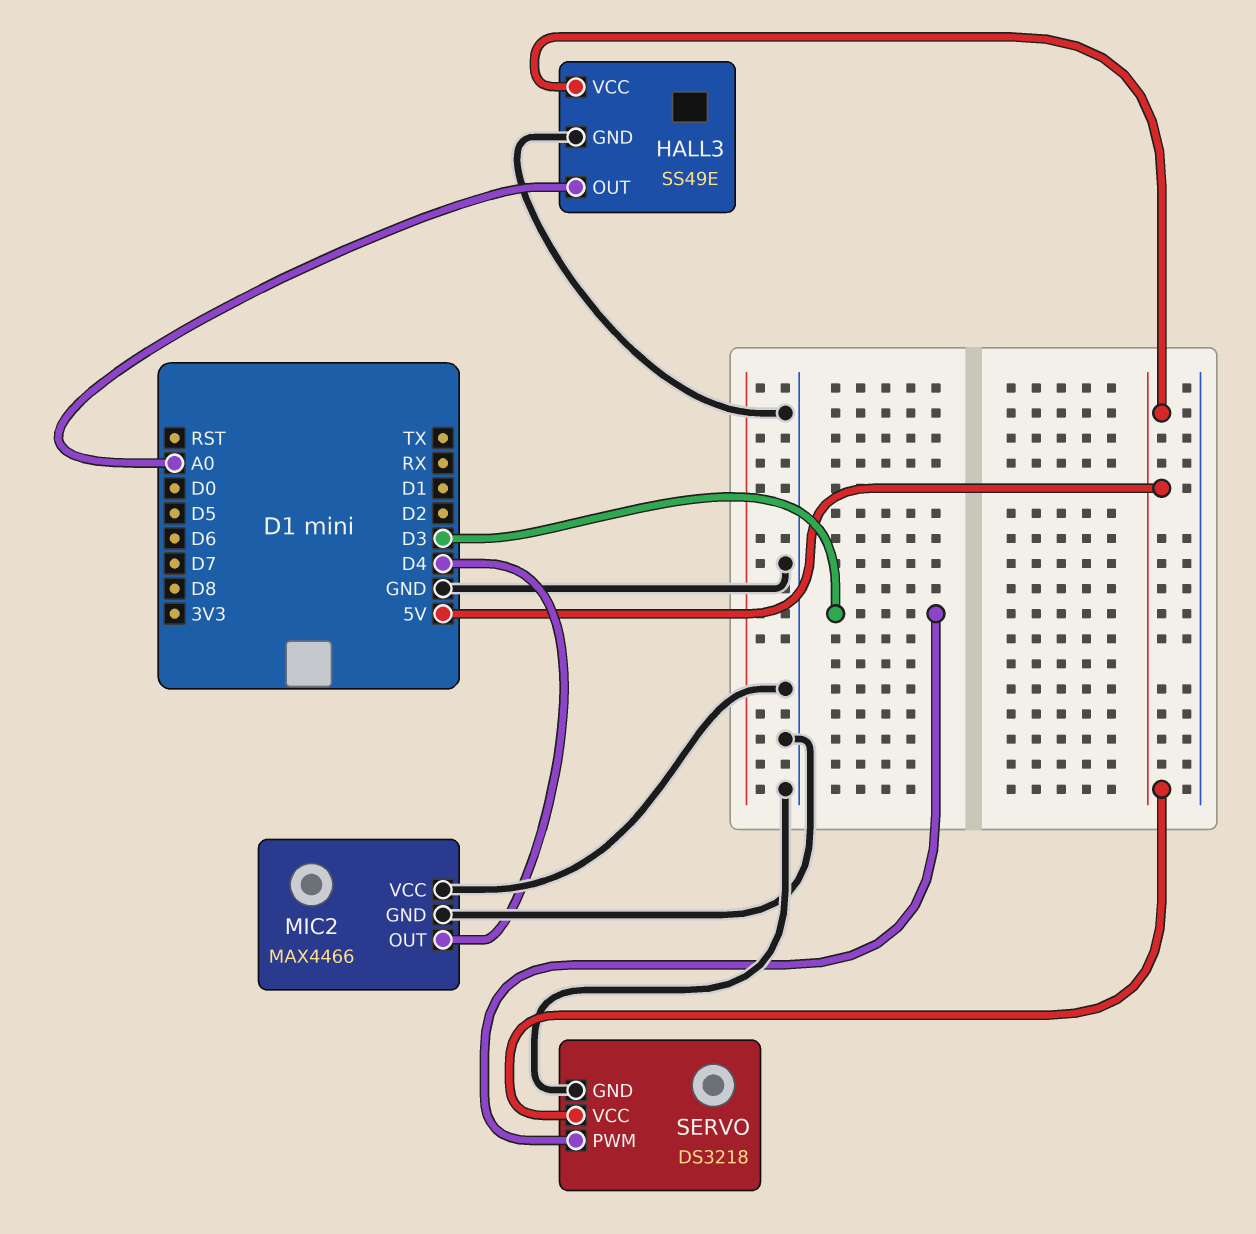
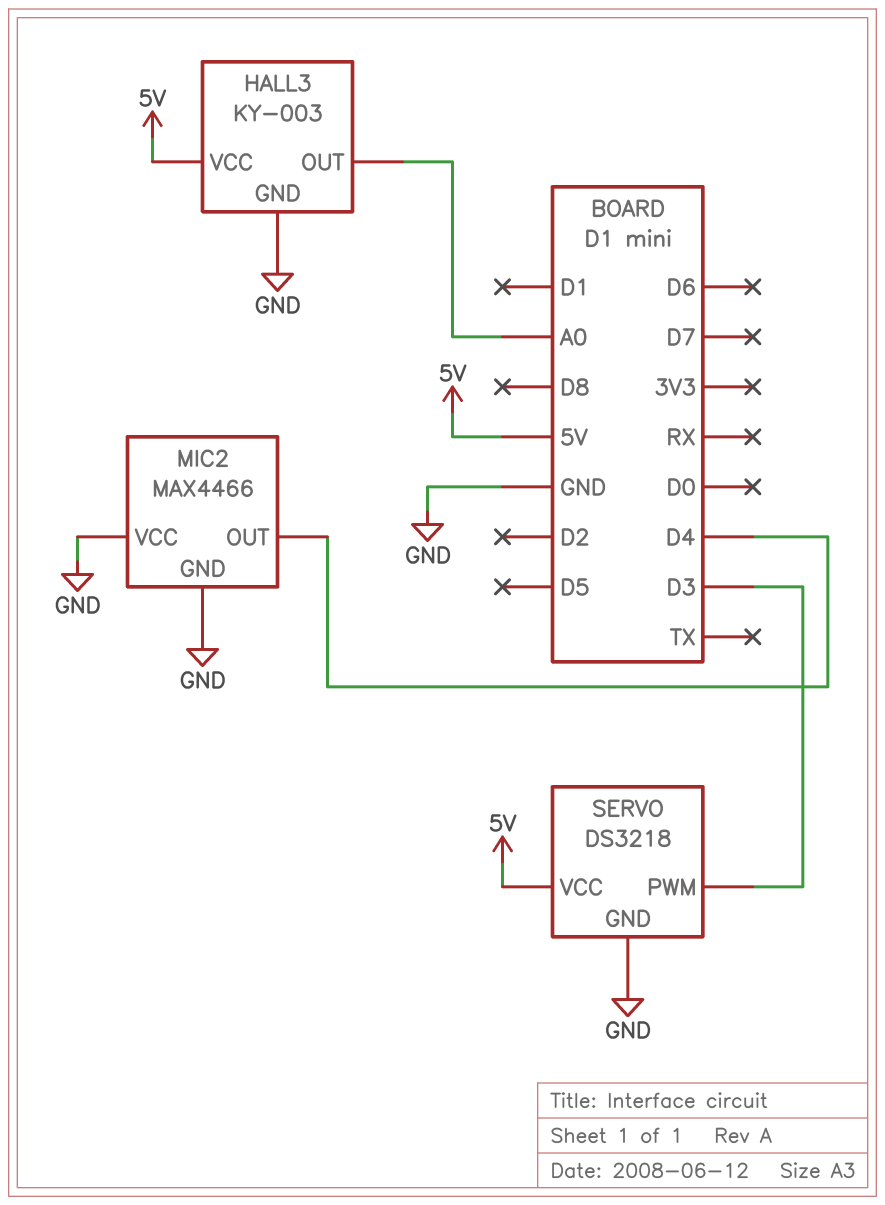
HALL3: SS49E -> KY-003

